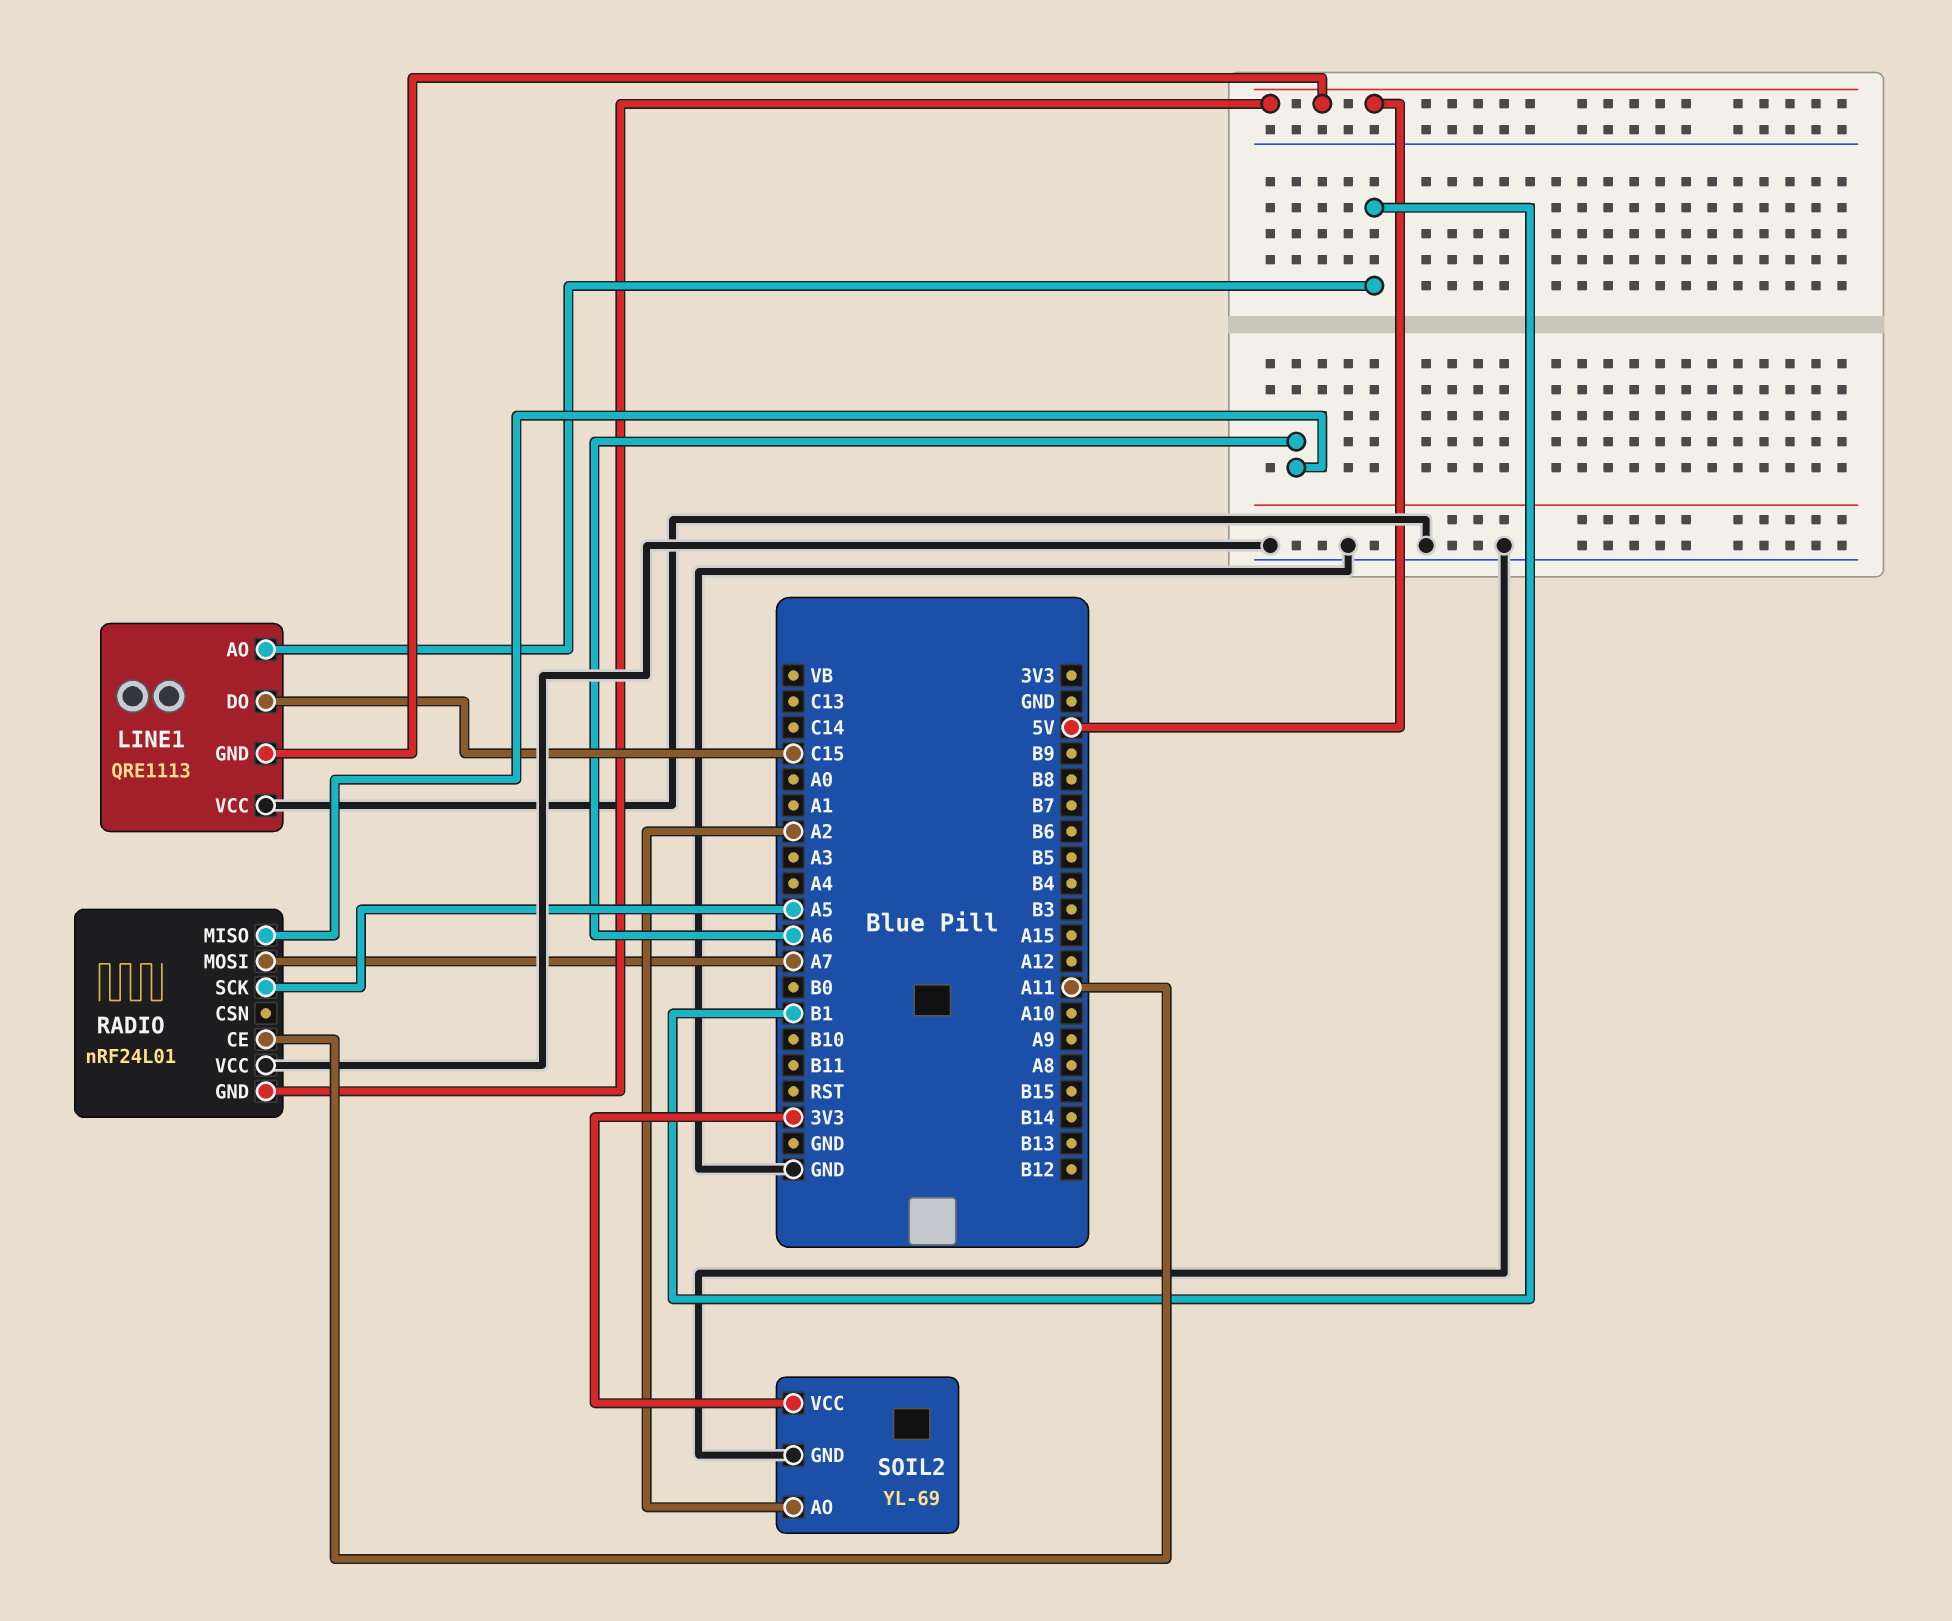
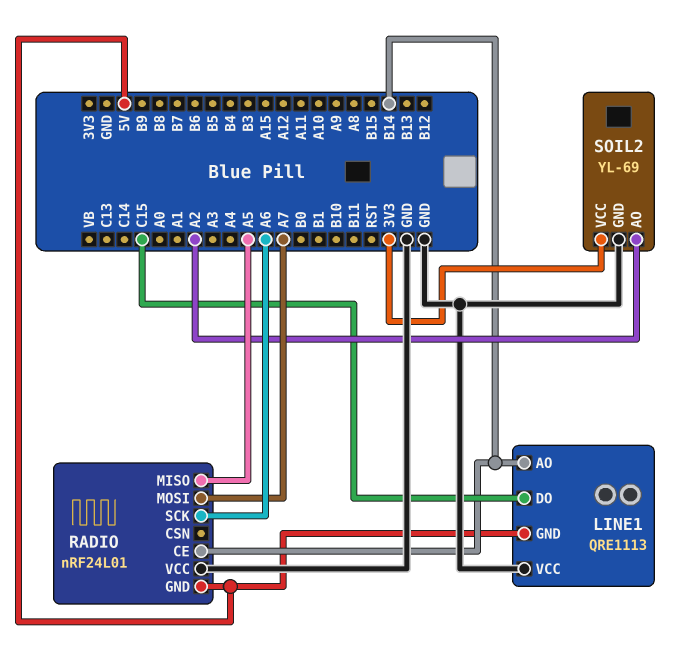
LINE1 pin AO: B1 -> B14
RADIO pin CE: A11 -> B14
RADIO pin MISO: A6 -> A5
RADIO pin SCK: A5 -> A6

